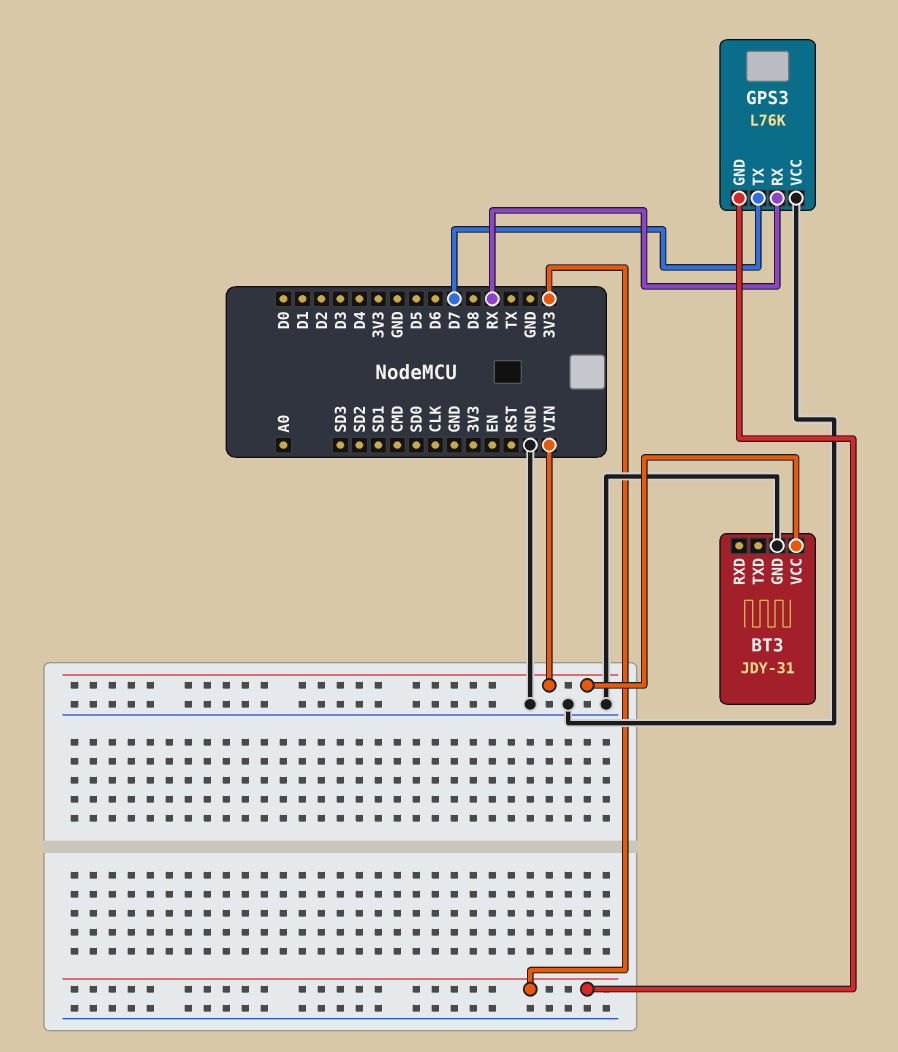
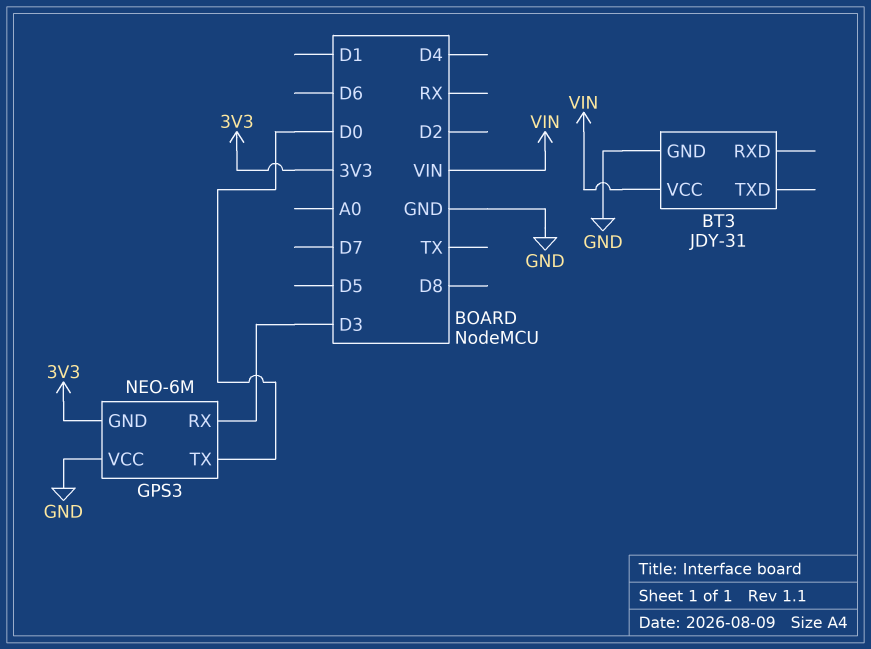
GPS3: L76K -> NEO-6M
GPS3 pin RX: RX -> D3
GPS3 pin TX: D7 -> D0

